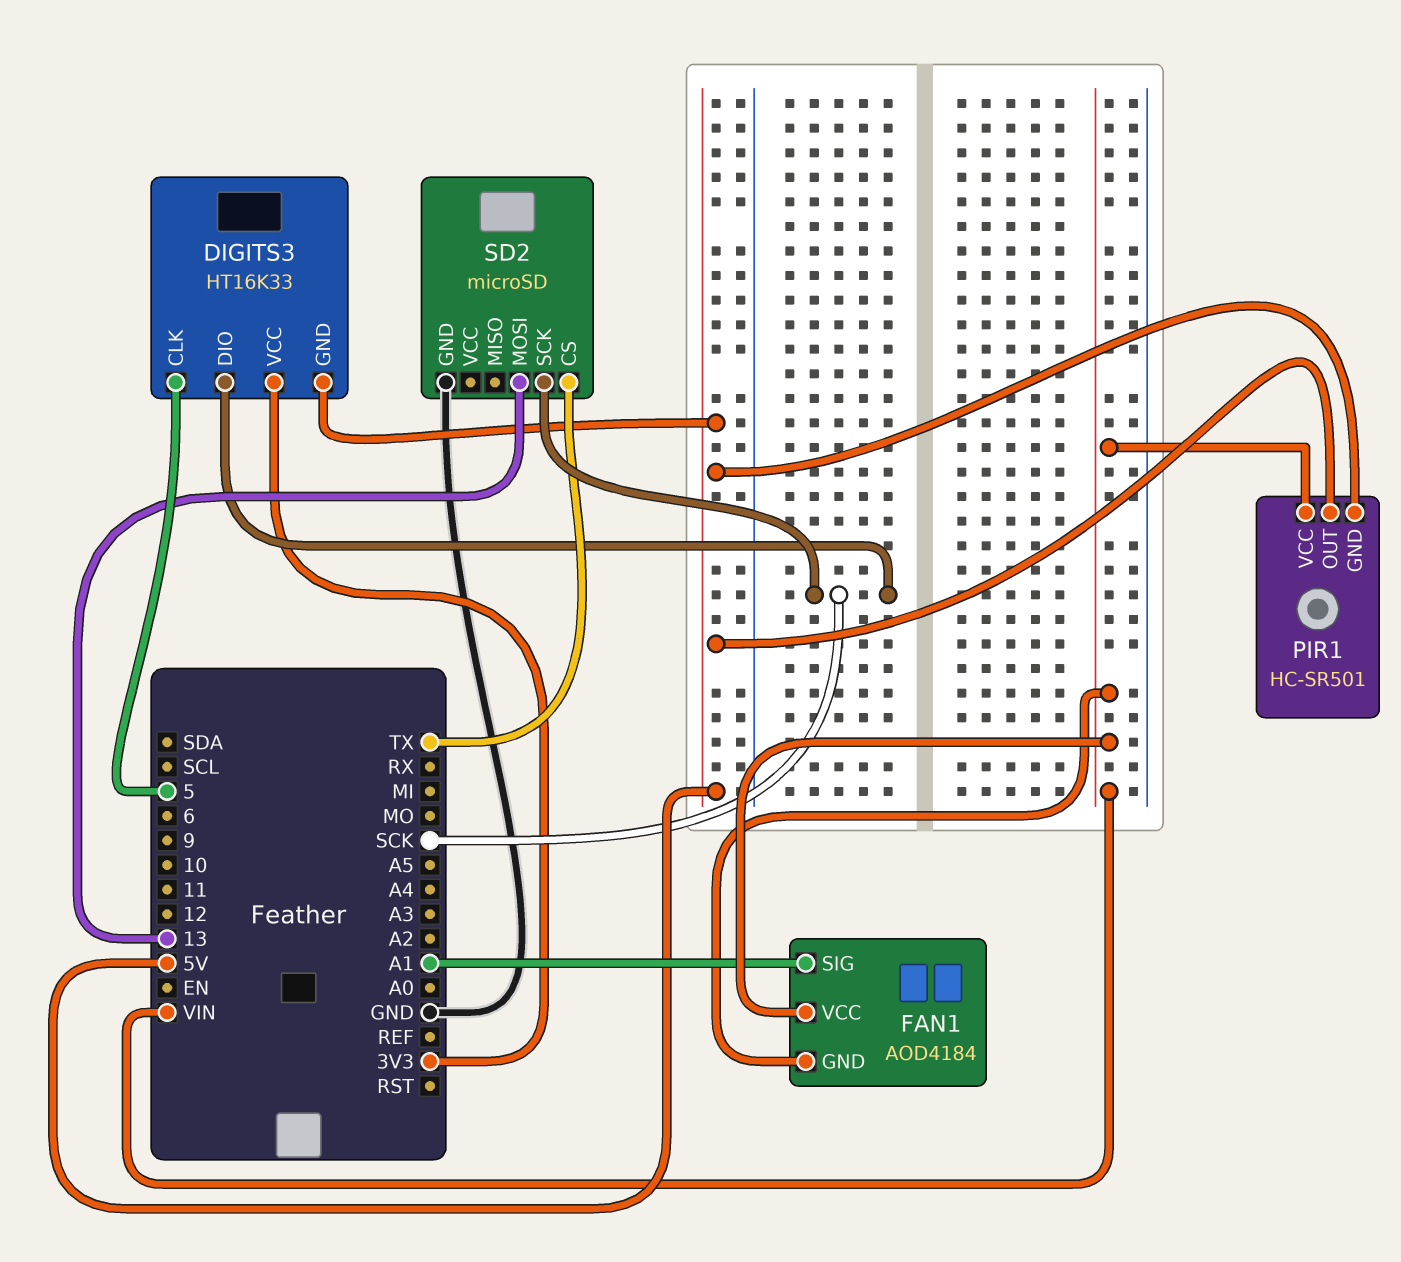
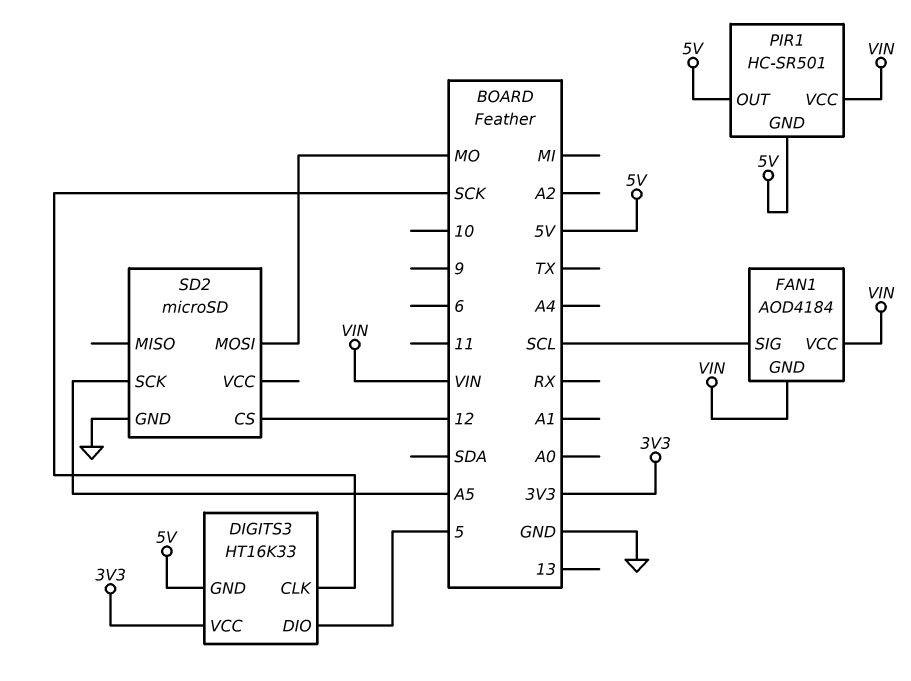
DIGITS3 pin CLK: 5 -> SCK
DIGITS3 pin DIO: SCK -> 5
FAN1 pin SIG: A1 -> SCL
SD2 pin CS: TX -> 12
SD2 pin MOSI: 13 -> MO
SD2 pin SCK: SCK -> A5

